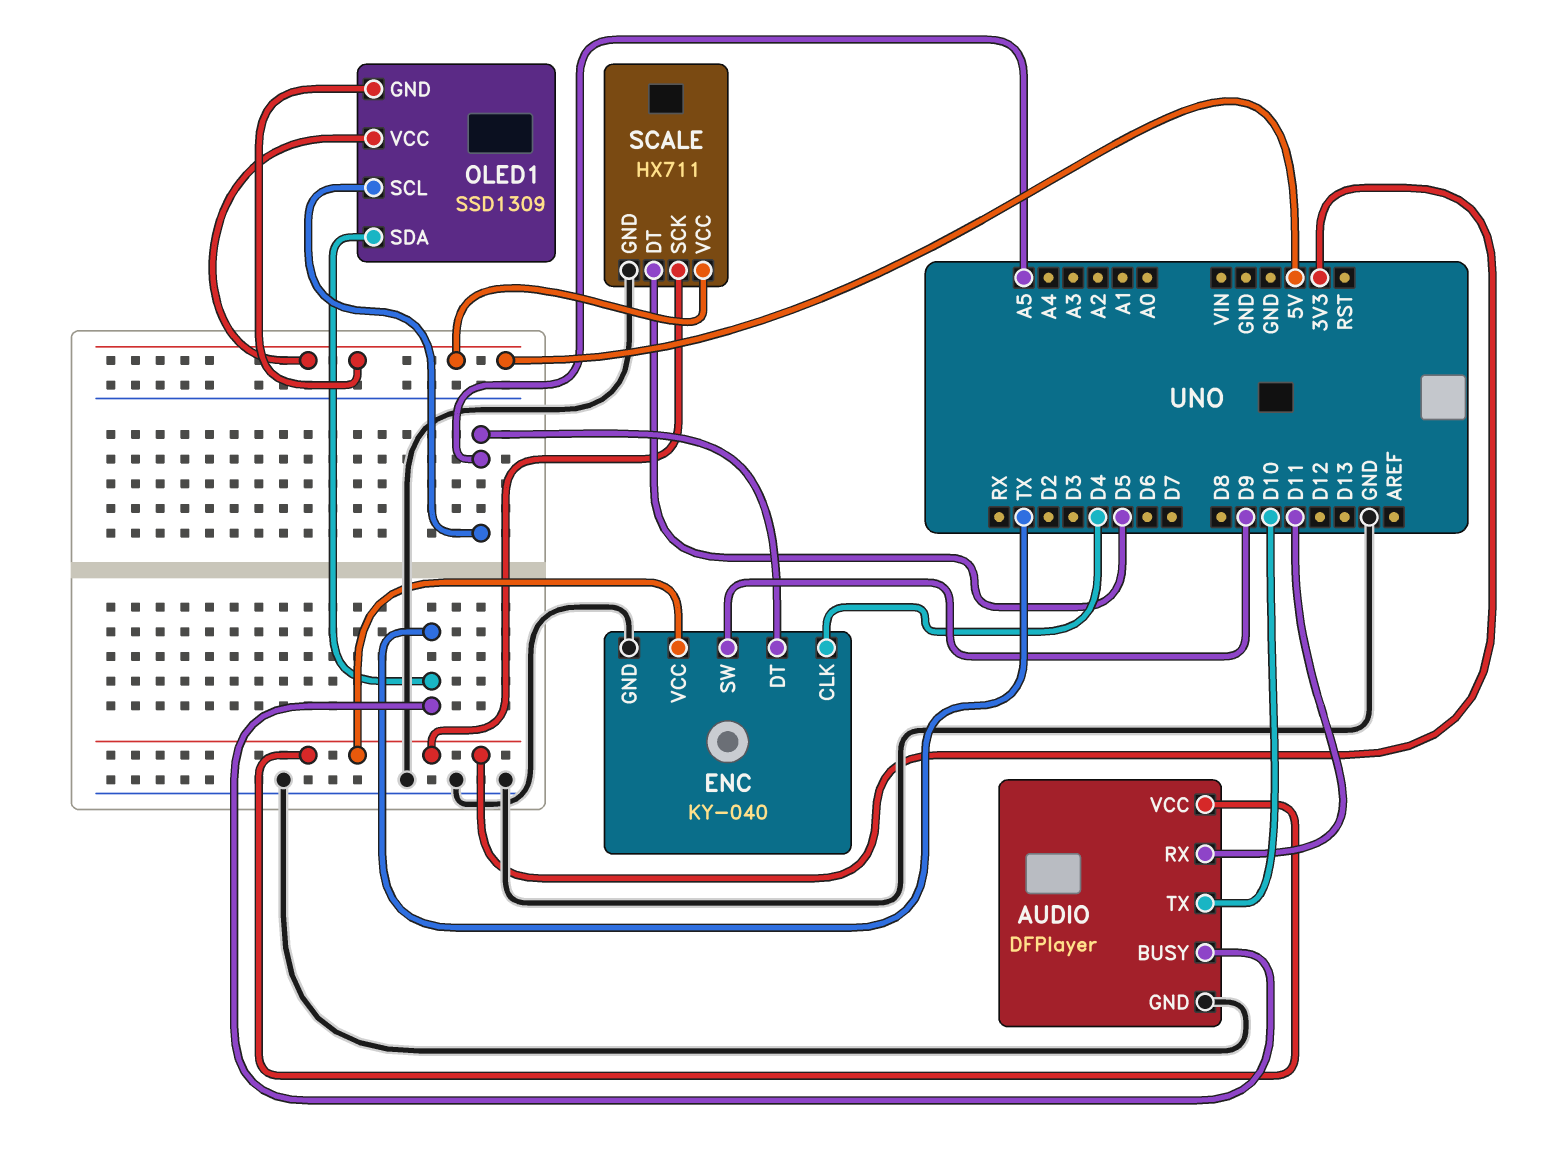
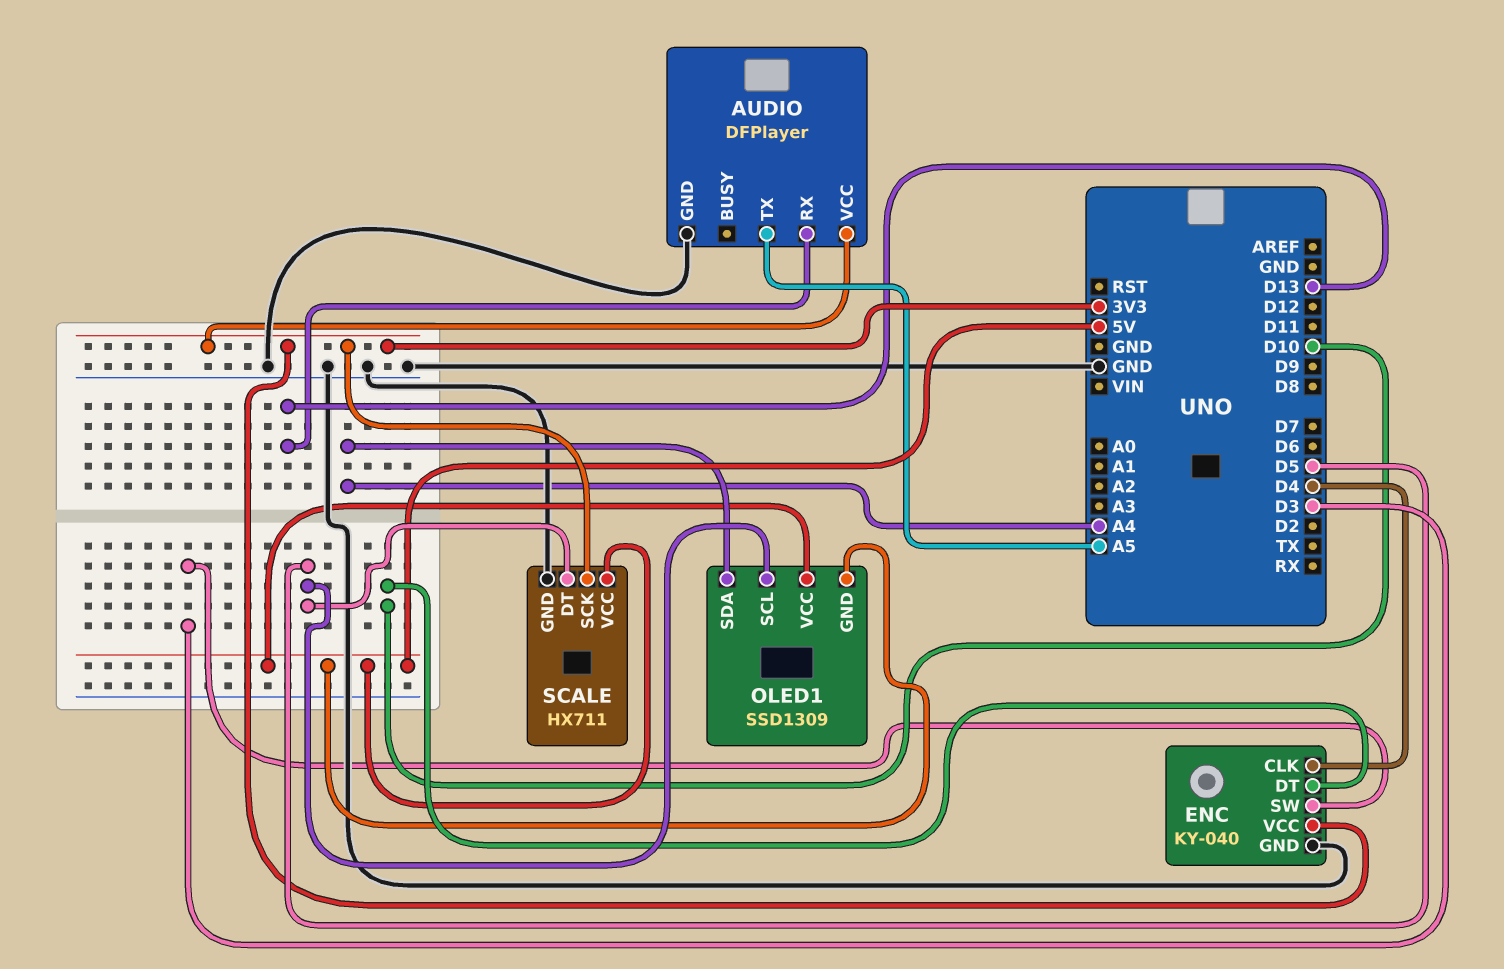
AUDIO pin BUSY: TX -> none
AUDIO pin RX: D11 -> D13
AUDIO pin TX: D10 -> A5
ENC pin DT: A5 -> D10
ENC pin SW: D9 -> D3
OLED1 pin SCL: A5 -> D5
OLED1 pin SDA: TX -> A4

